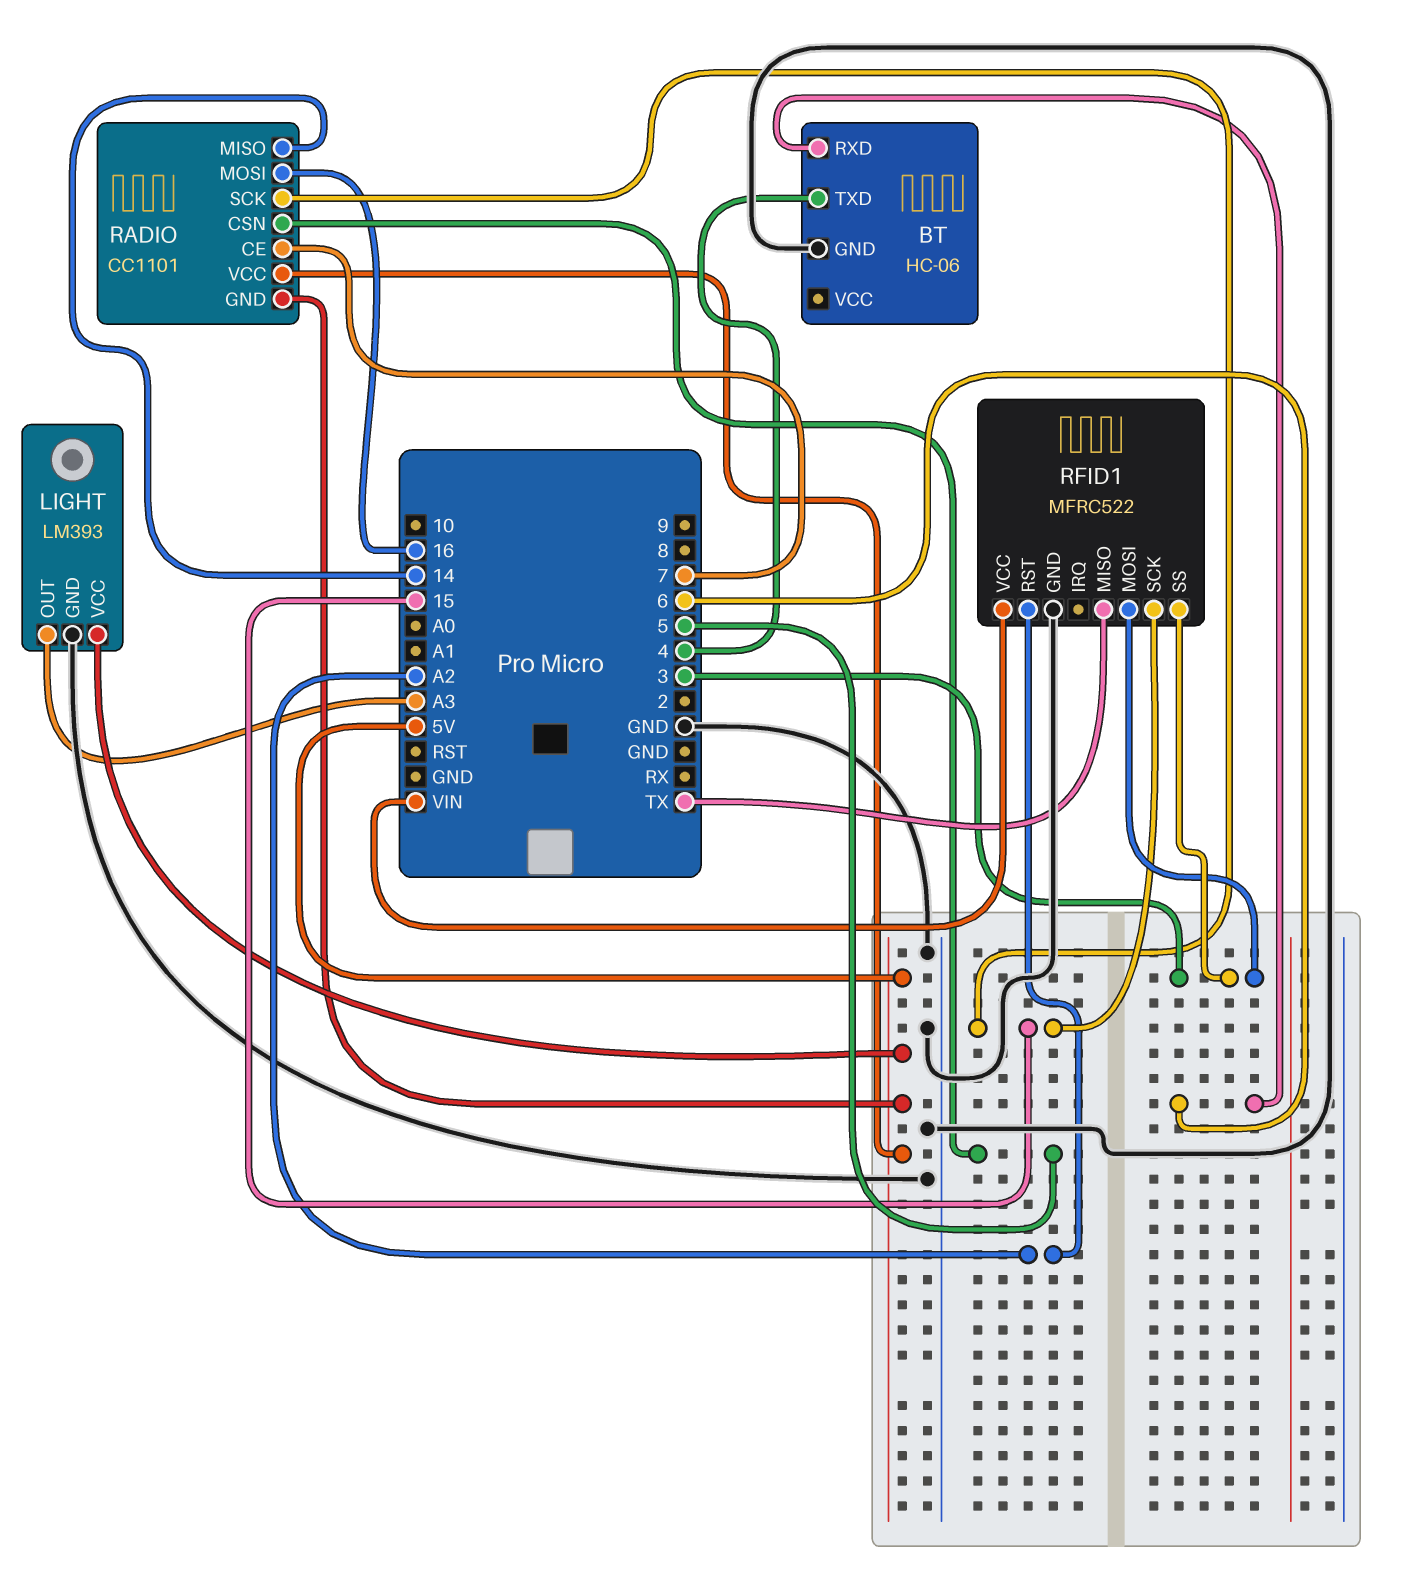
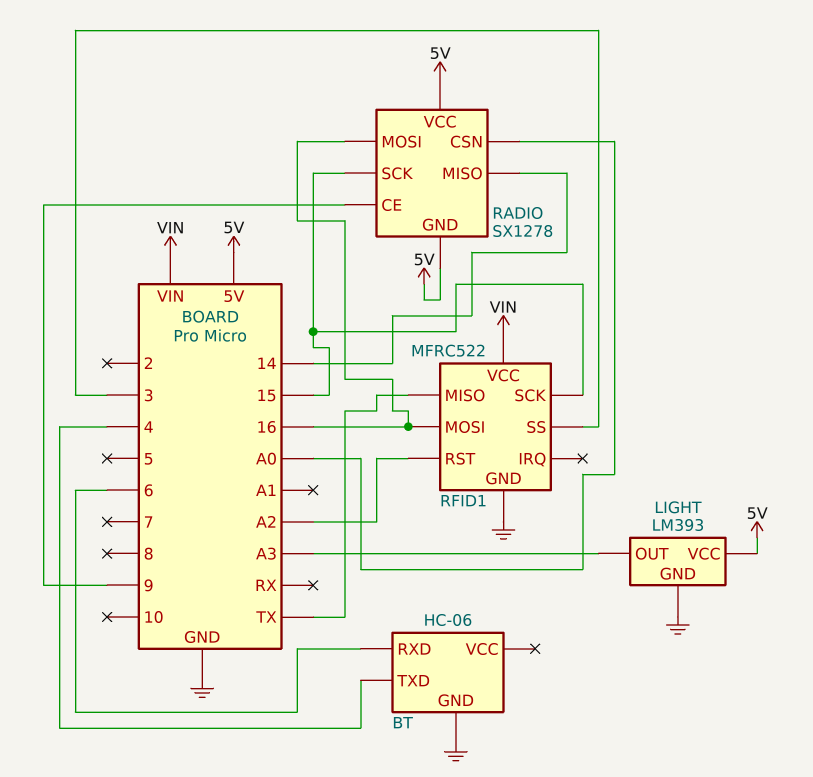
RADIO: CC1101 -> SX1278
RADIO pin CE: 7 -> 9
RADIO pin CSN: 5 -> A0
RFID1 pin MOSI: 3 -> 16

